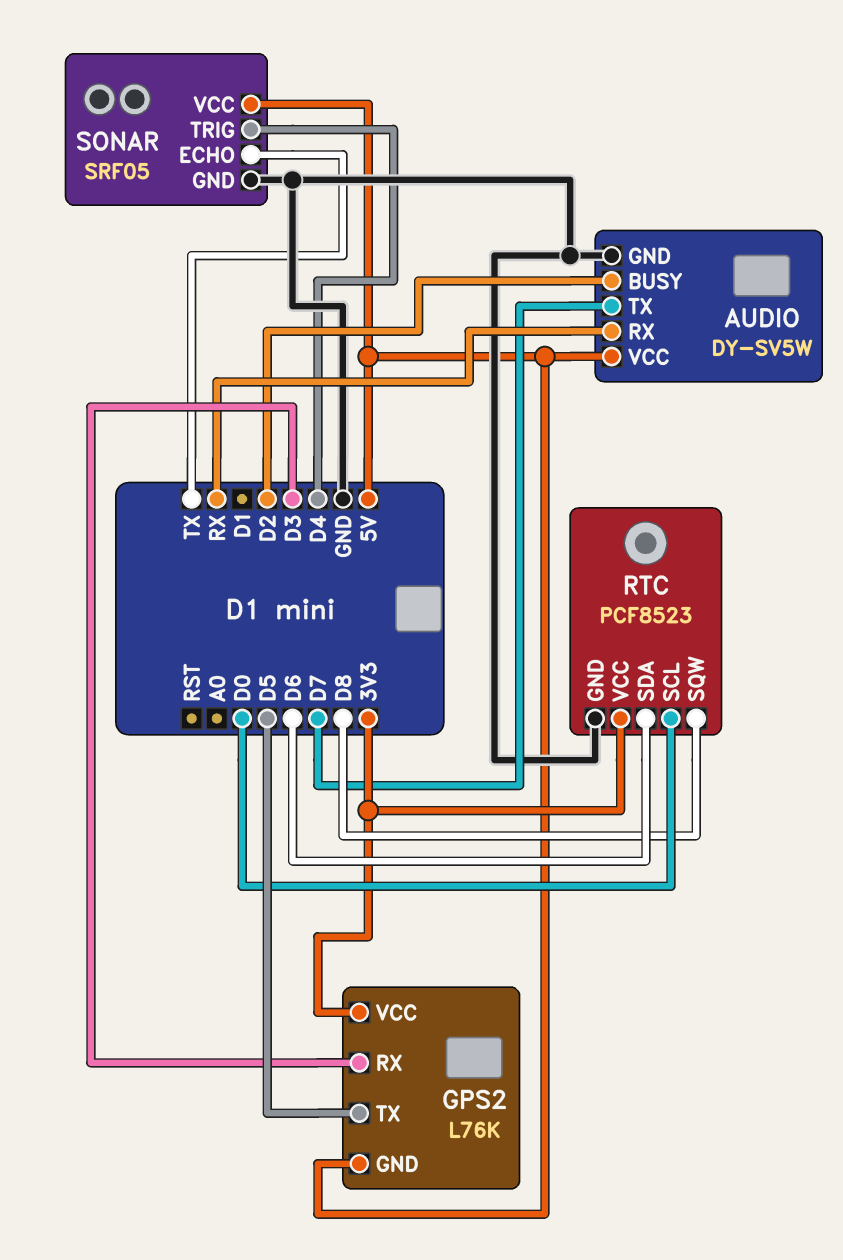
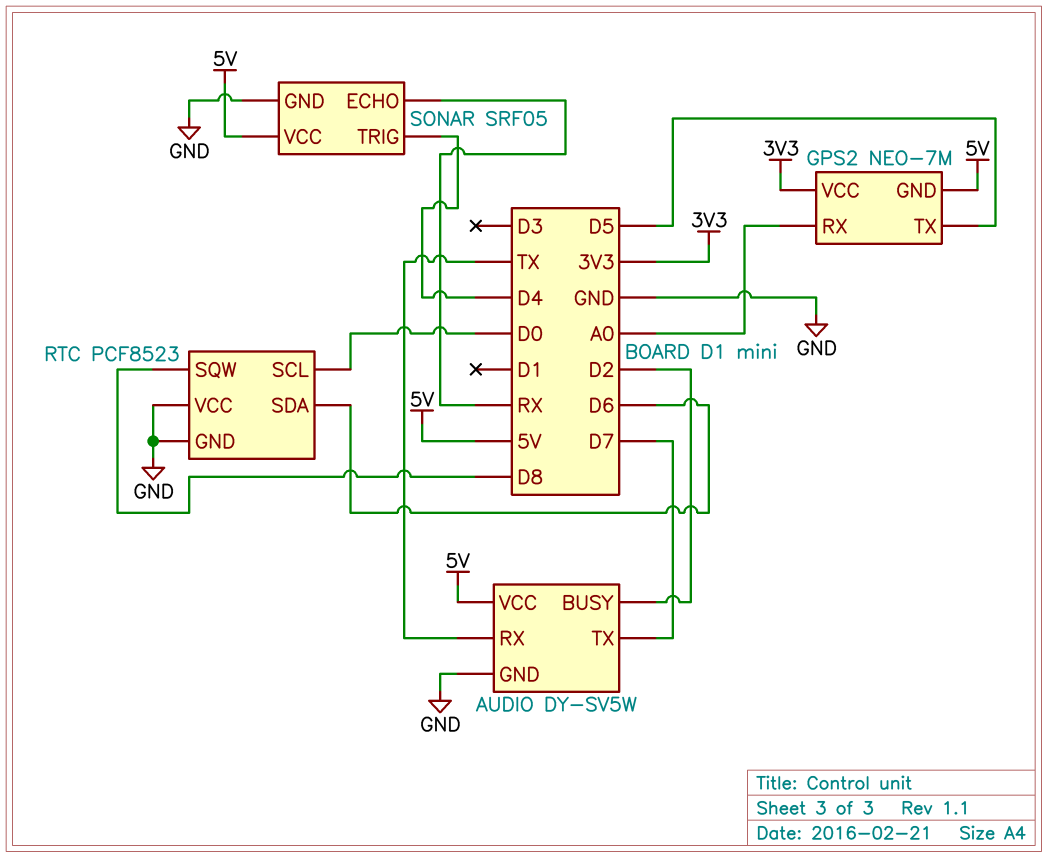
AUDIO pin RX: RX -> TX
GPS2: L76K -> NEO-7M
GPS2 pin RX: D3 -> A0
RTC pin VCC: 3V3 -> GND
SONAR pin ECHO: TX -> RX

